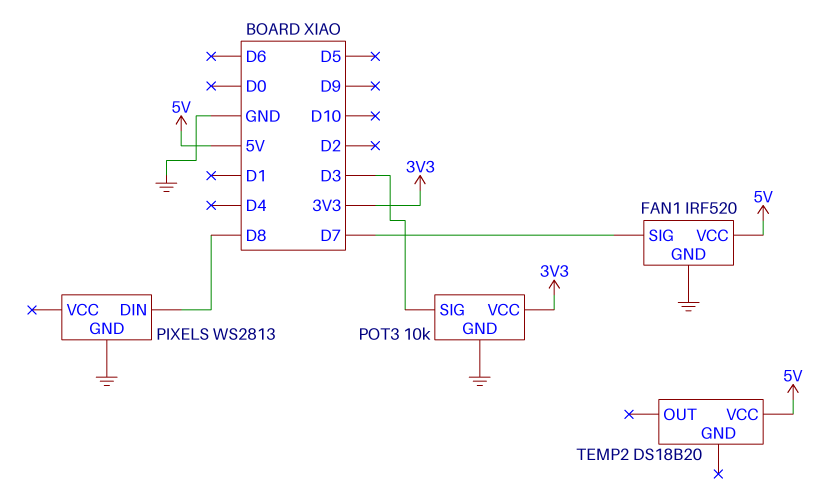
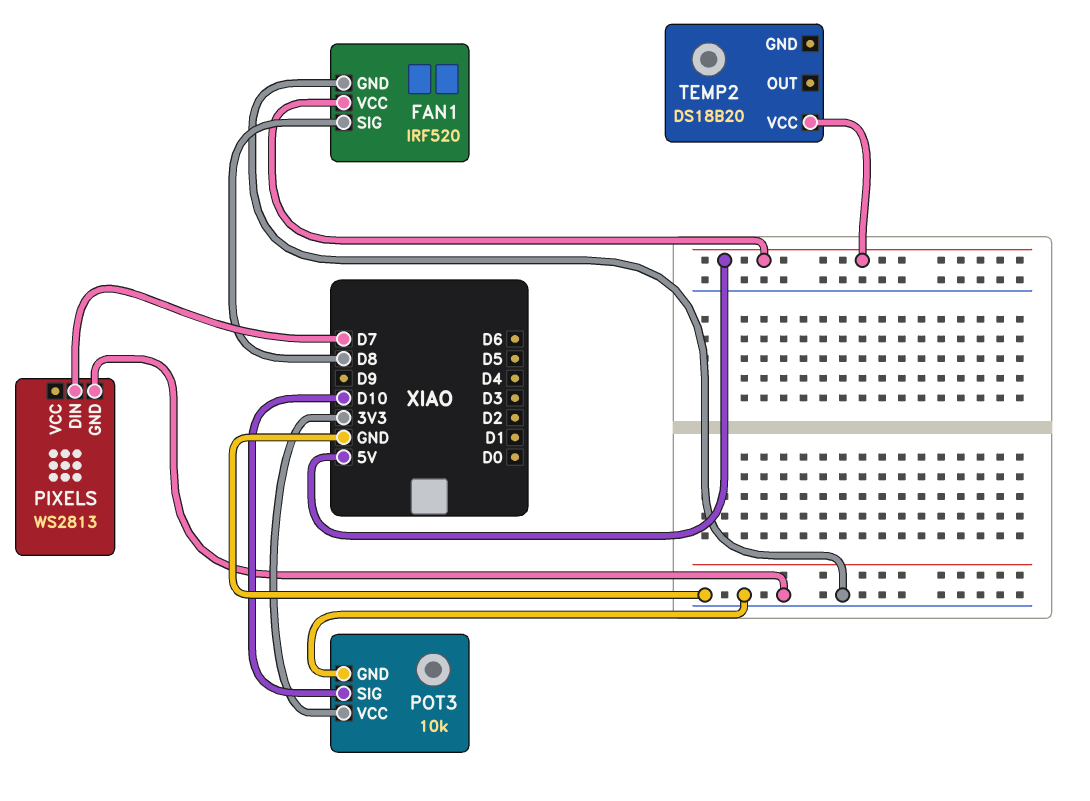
FAN1 pin SIG: D7 -> D8
PIXELS pin DIN: D8 -> D7
POT3 pin SIG: D3 -> D10

